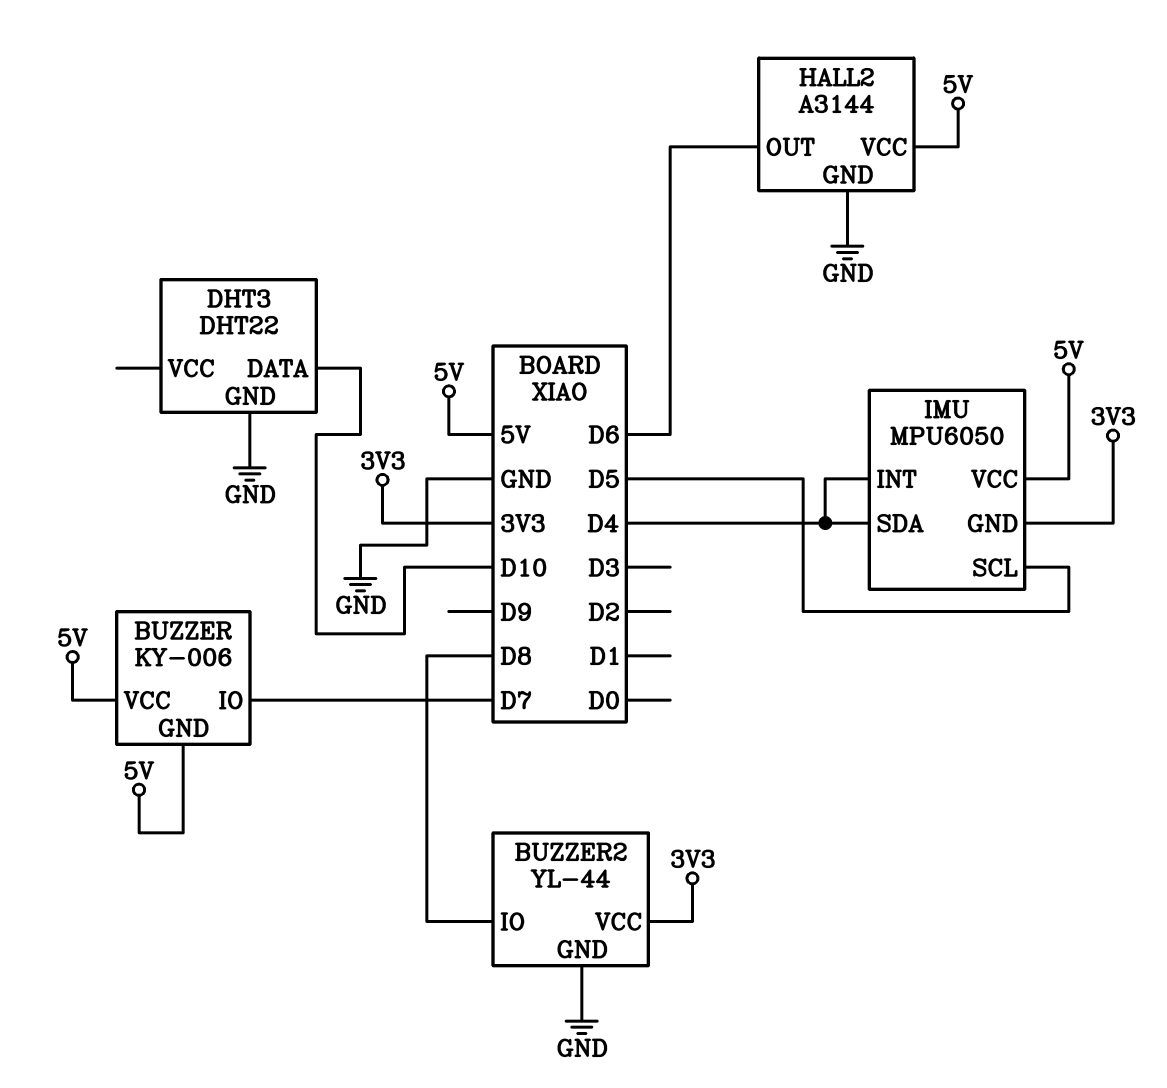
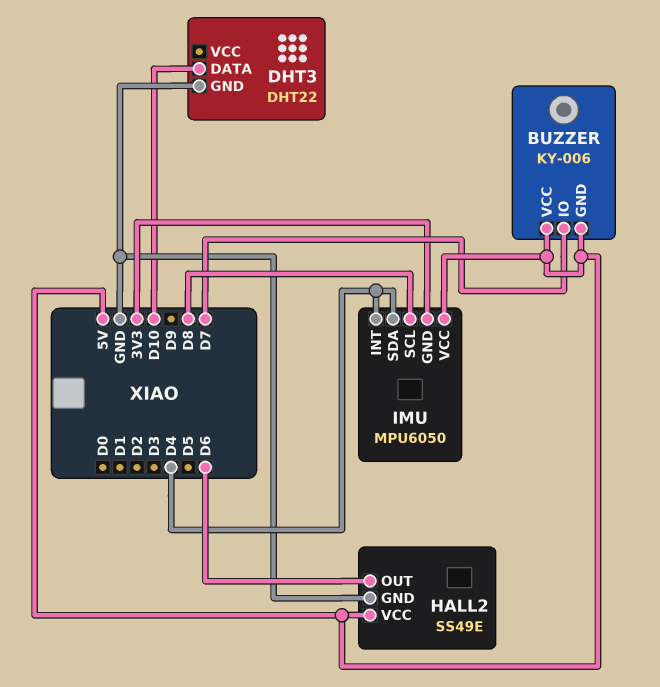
BUZZER2: YL-44 -> none
BUZZER2 pin GND: GND -> none
BUZZER2 pin IO: D8 -> none
BUZZER2 pin VCC: 3V3 -> none
HALL2: A3144 -> SS49E
IMU pin SCL: D5 -> D8

